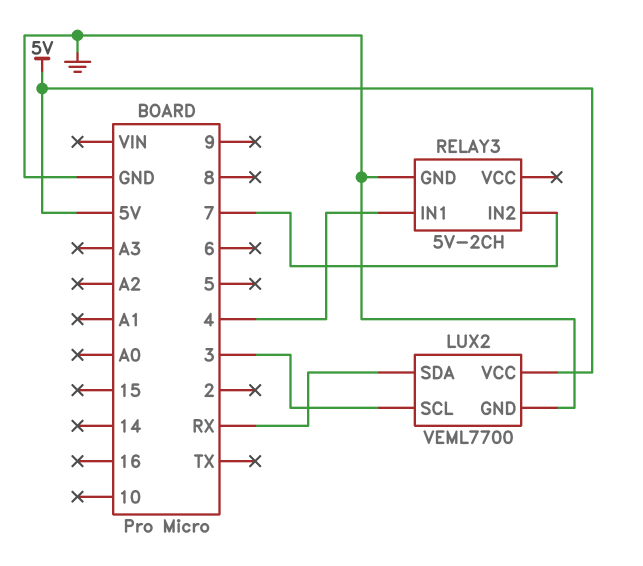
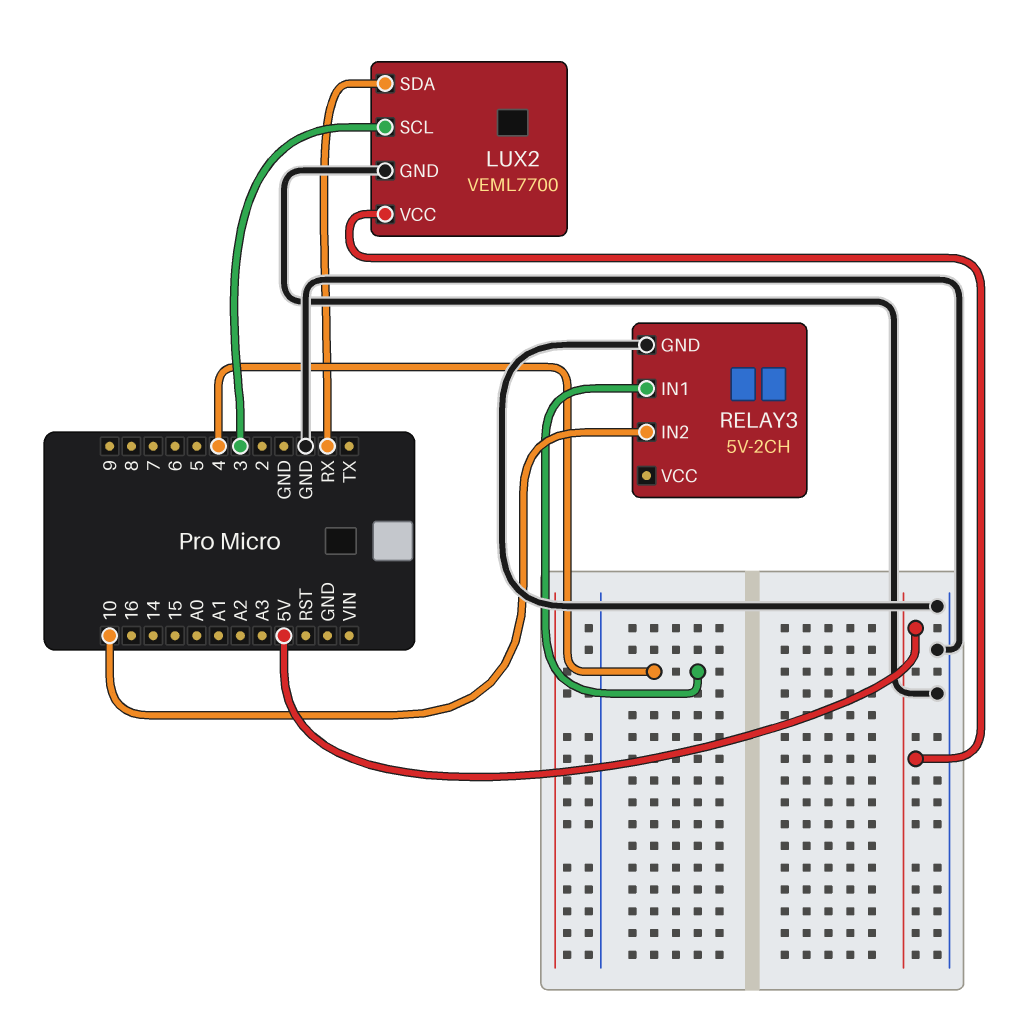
RELAY3 pin IN2: 7 -> 10

